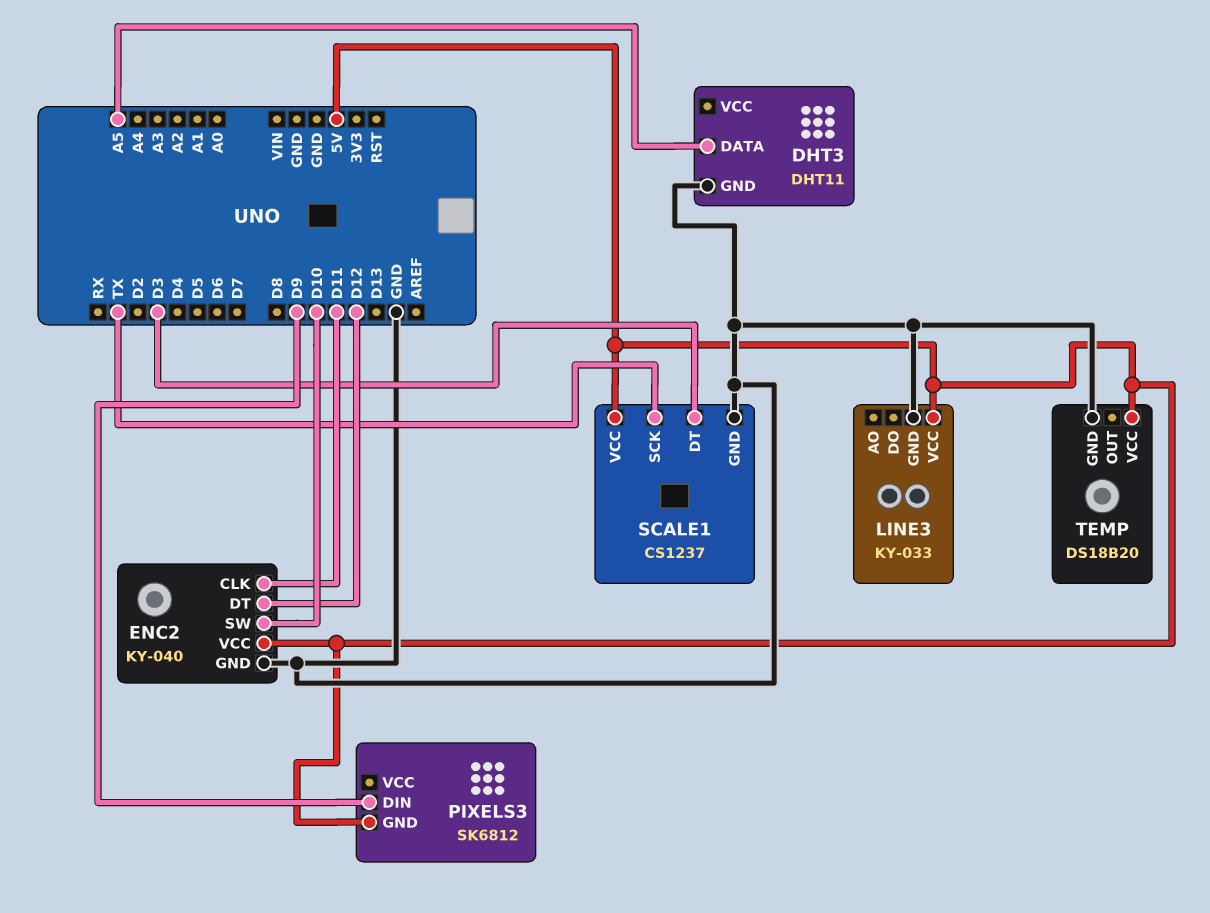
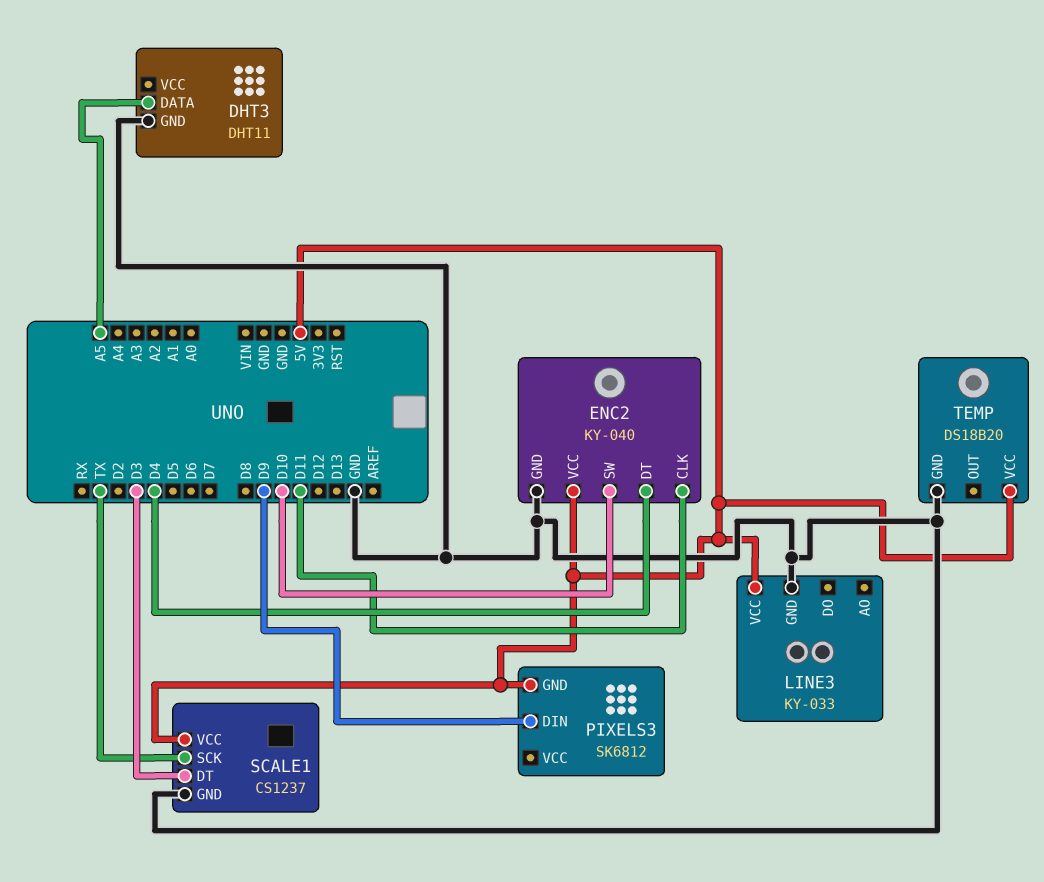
ENC2 pin DT: D12 -> D4

